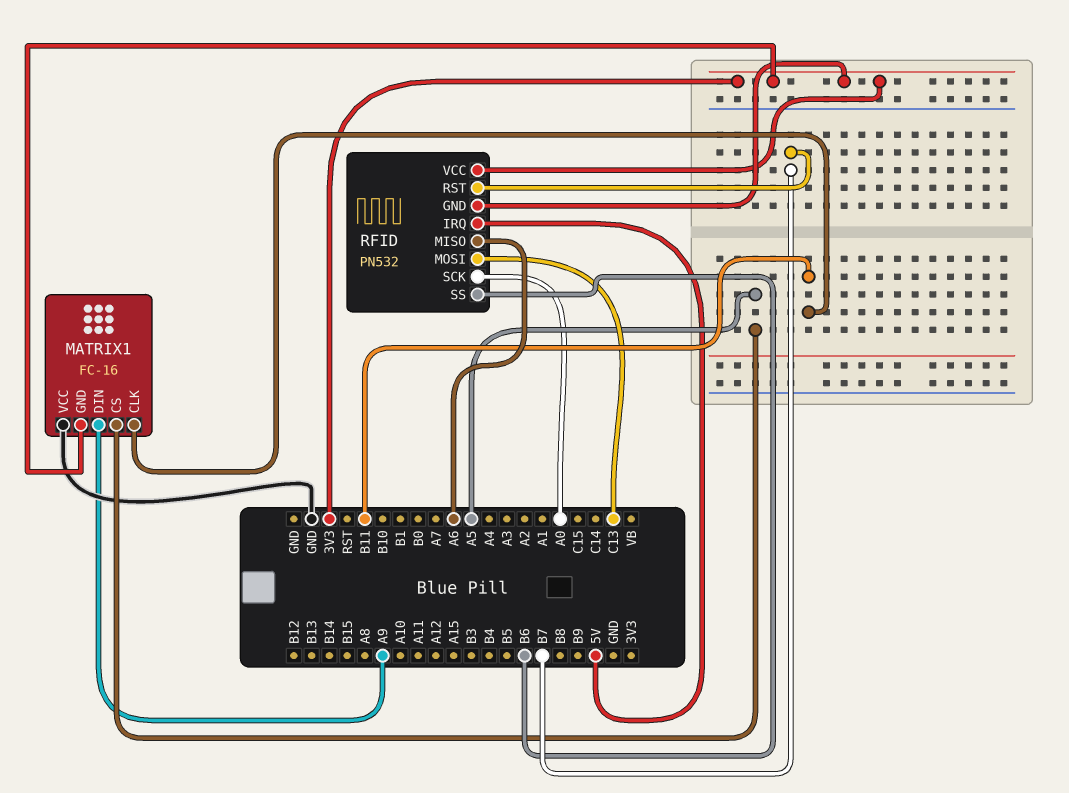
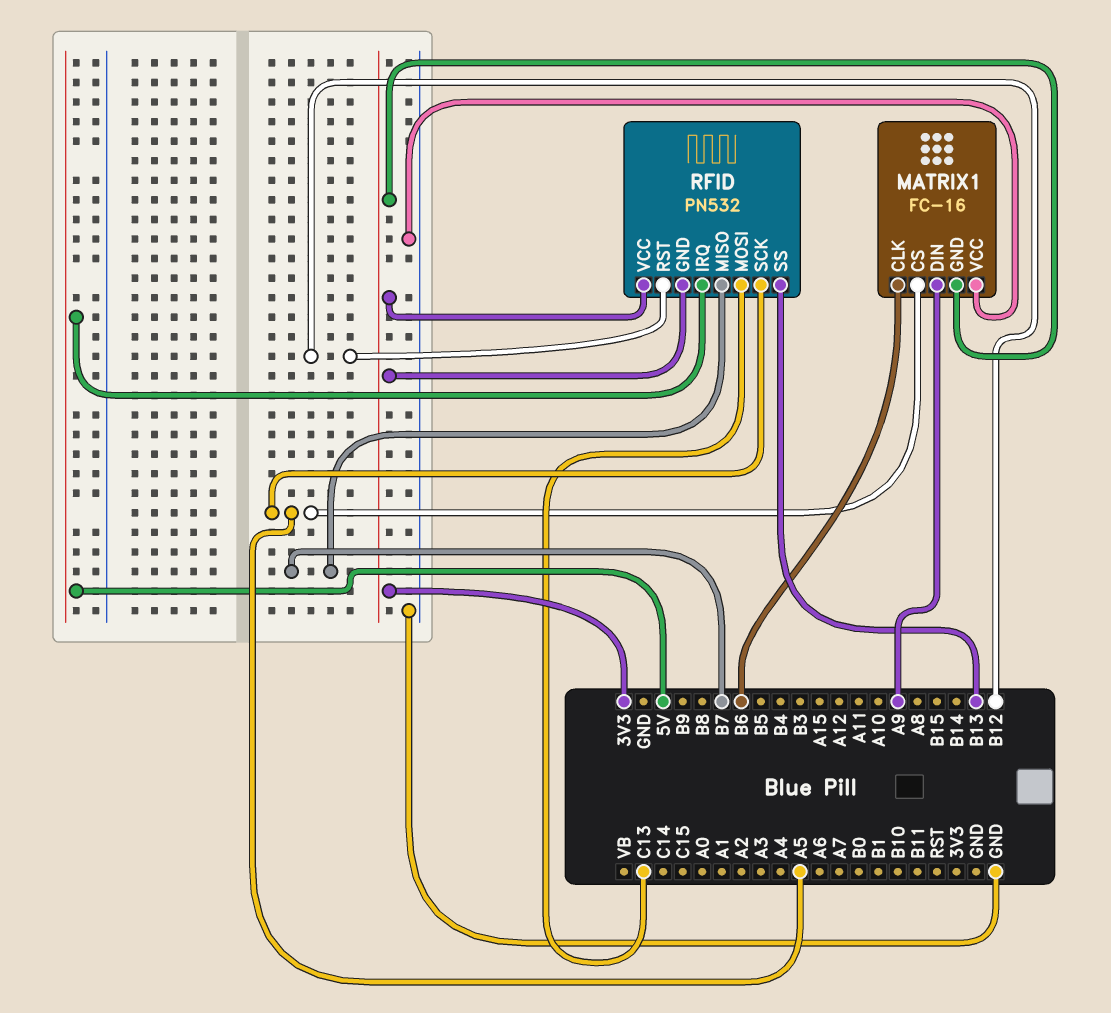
MATRIX1 pin CLK: B11 -> B6
RFID pin MISO: A6 -> B7
RFID pin RST: B7 -> B12
RFID pin SCK: A0 -> A5
RFID pin SS: B6 -> B13

